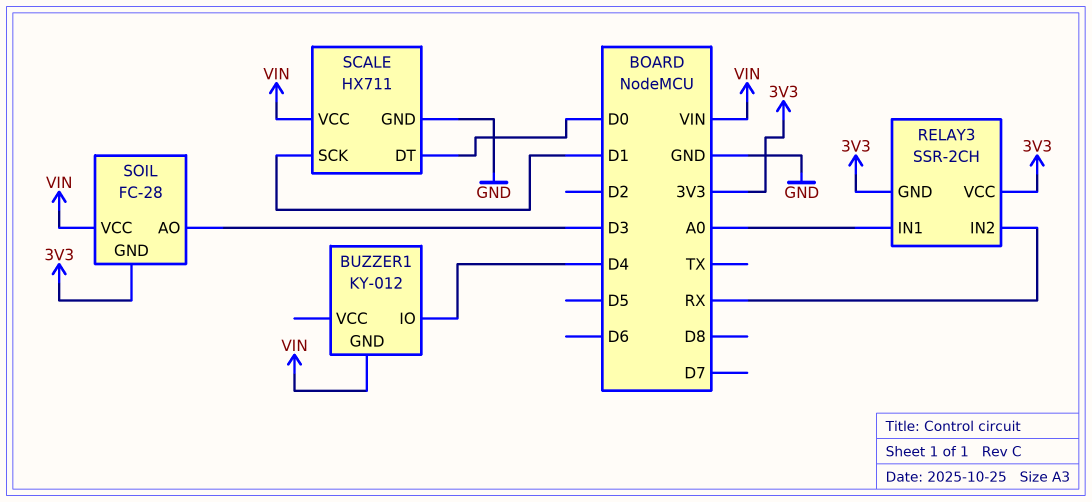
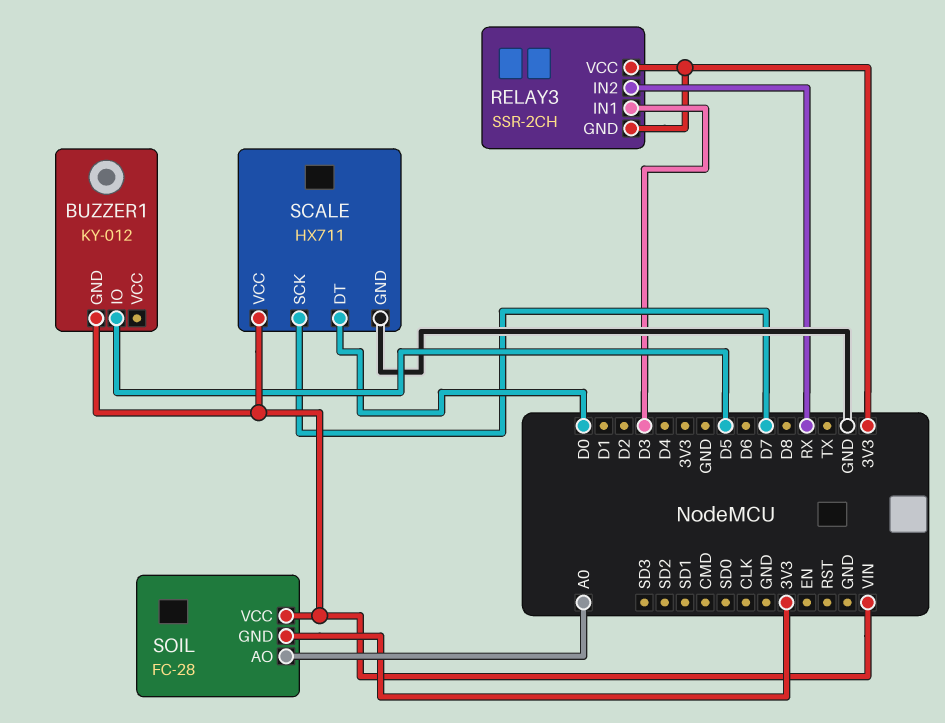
BUZZER1 pin IO: D4 -> D5
RELAY3 pin IN1: A0 -> D3
SCALE pin SCK: D1 -> D7
SOIL pin AO: D3 -> A0

